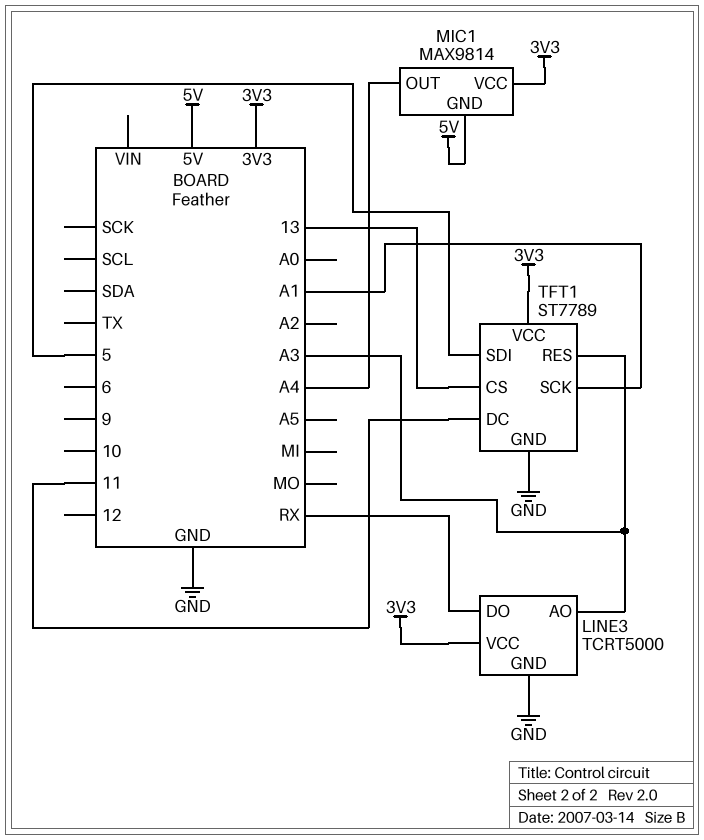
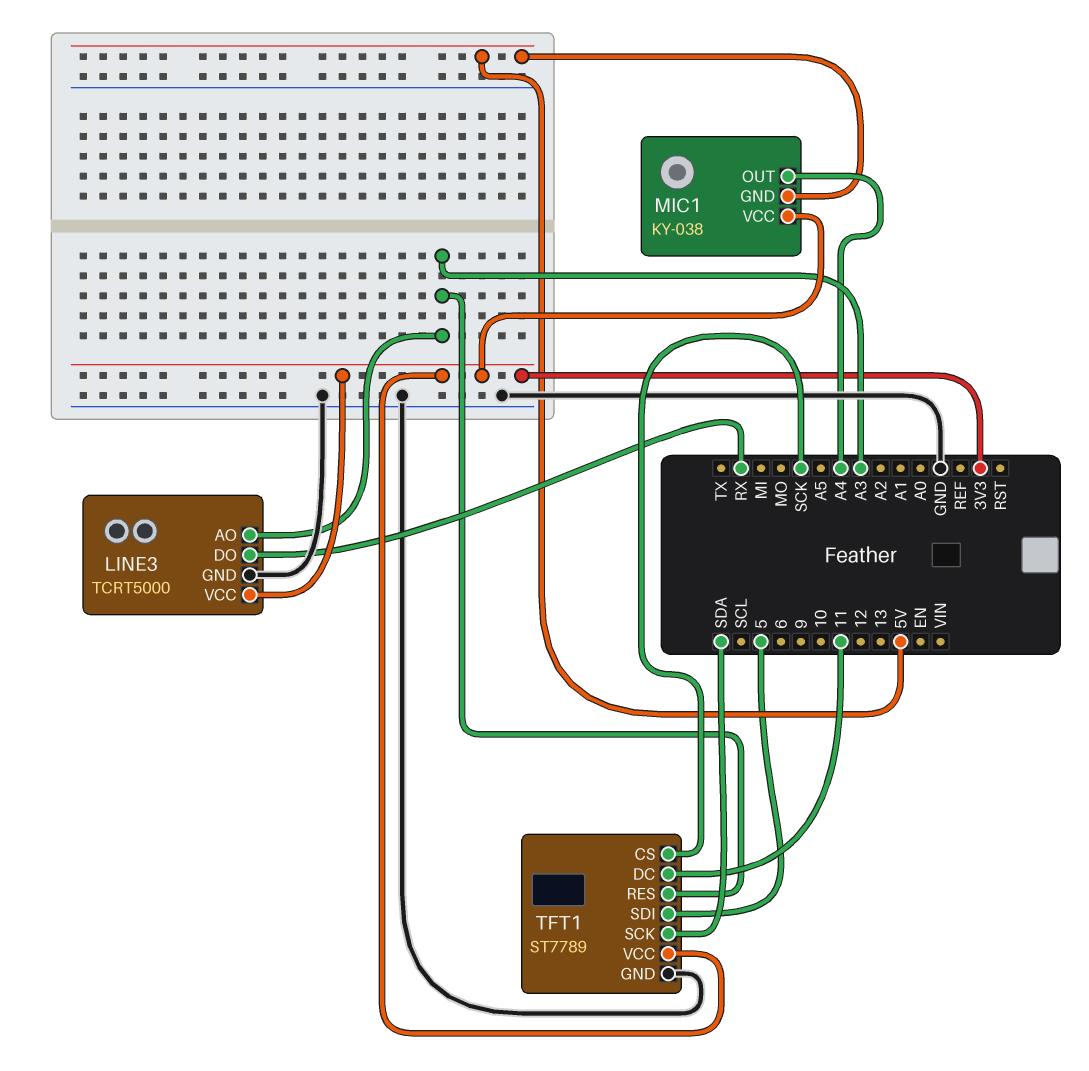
MIC1: MAX9814 -> KY-038
TFT1 pin CS: 13 -> SCK
TFT1 pin SCK: A1 -> SDA

